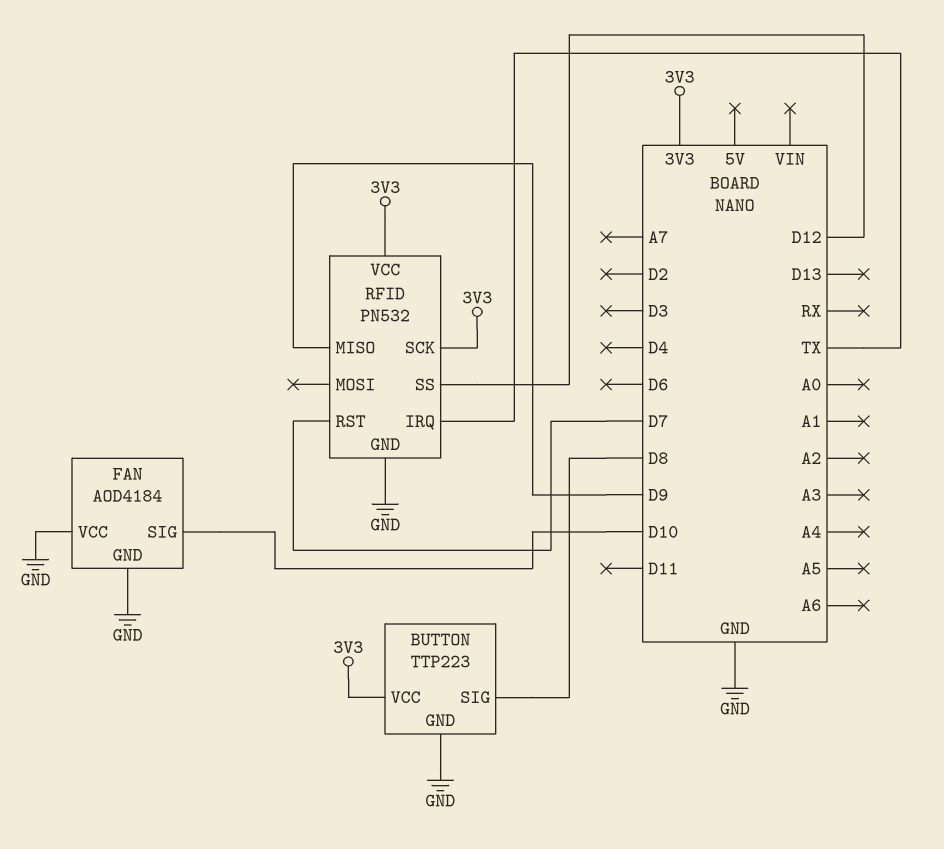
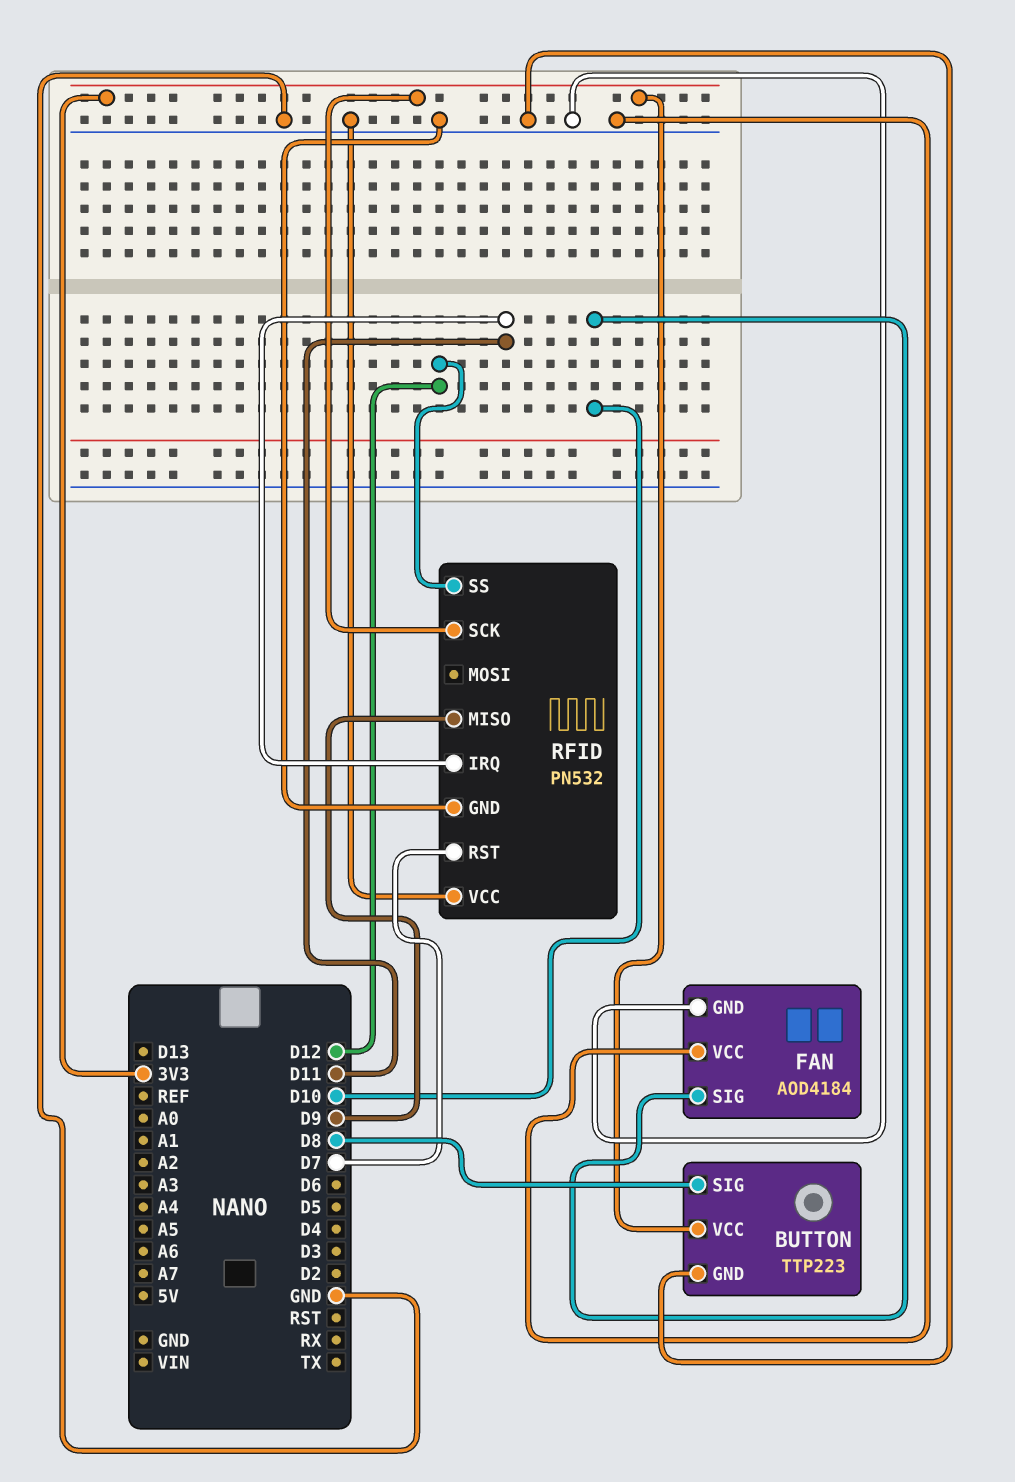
RFID pin IRQ: TX -> D11
RFID pin VCC: 3V3 -> GND

